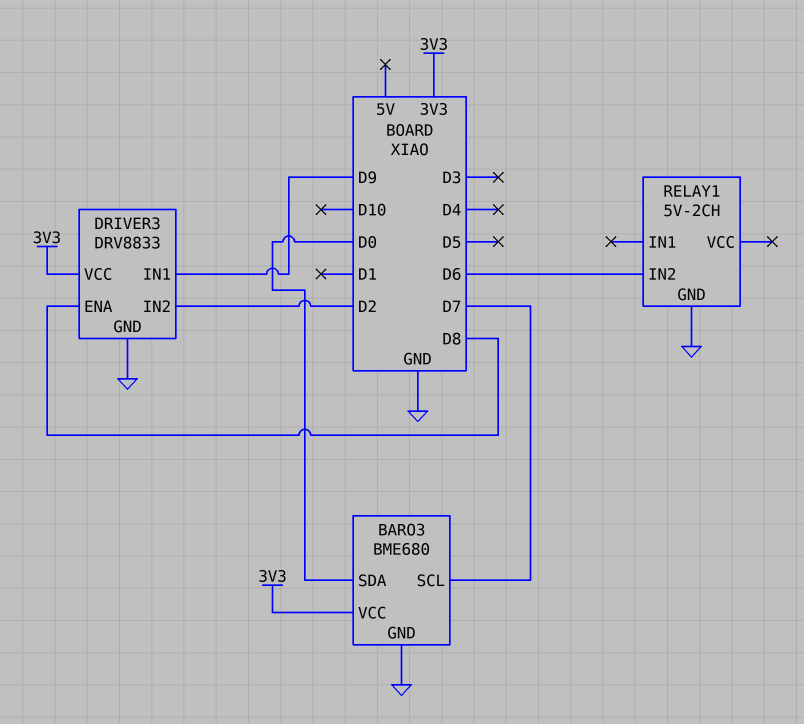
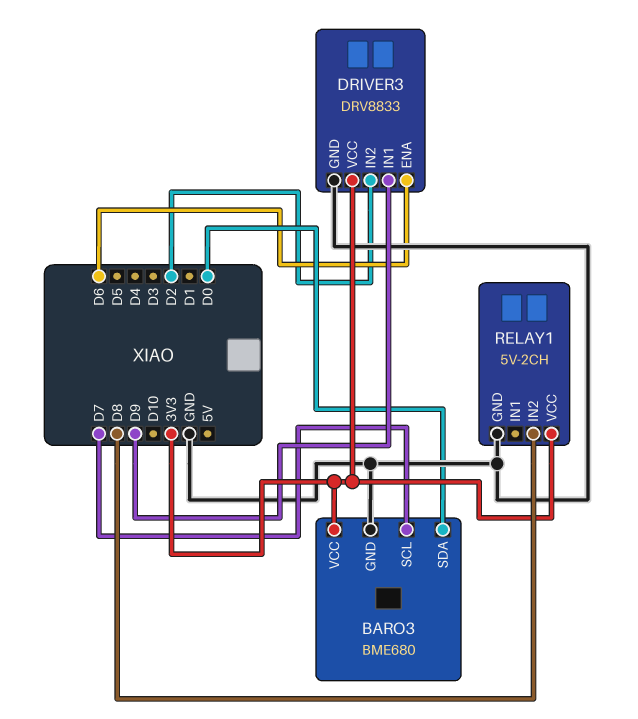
DRIVER3 pin ENA: D8 -> D6
RELAY1 pin IN2: D6 -> D8
RELAY1 pin VCC: none -> 3V3

